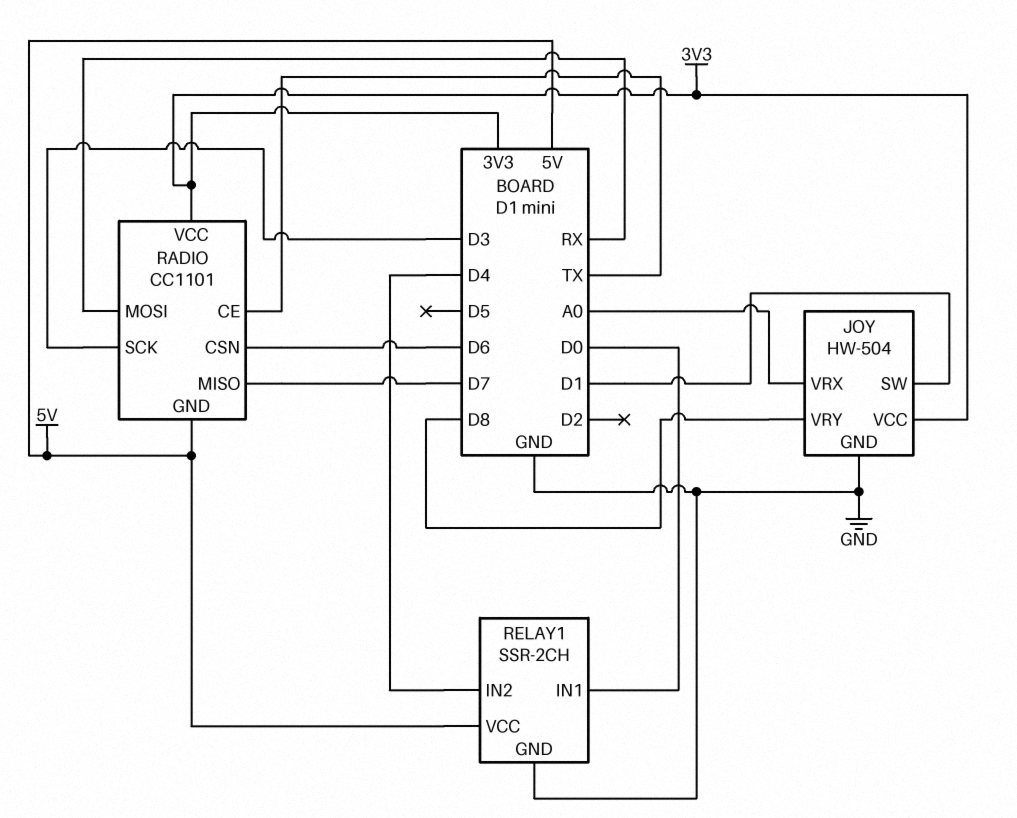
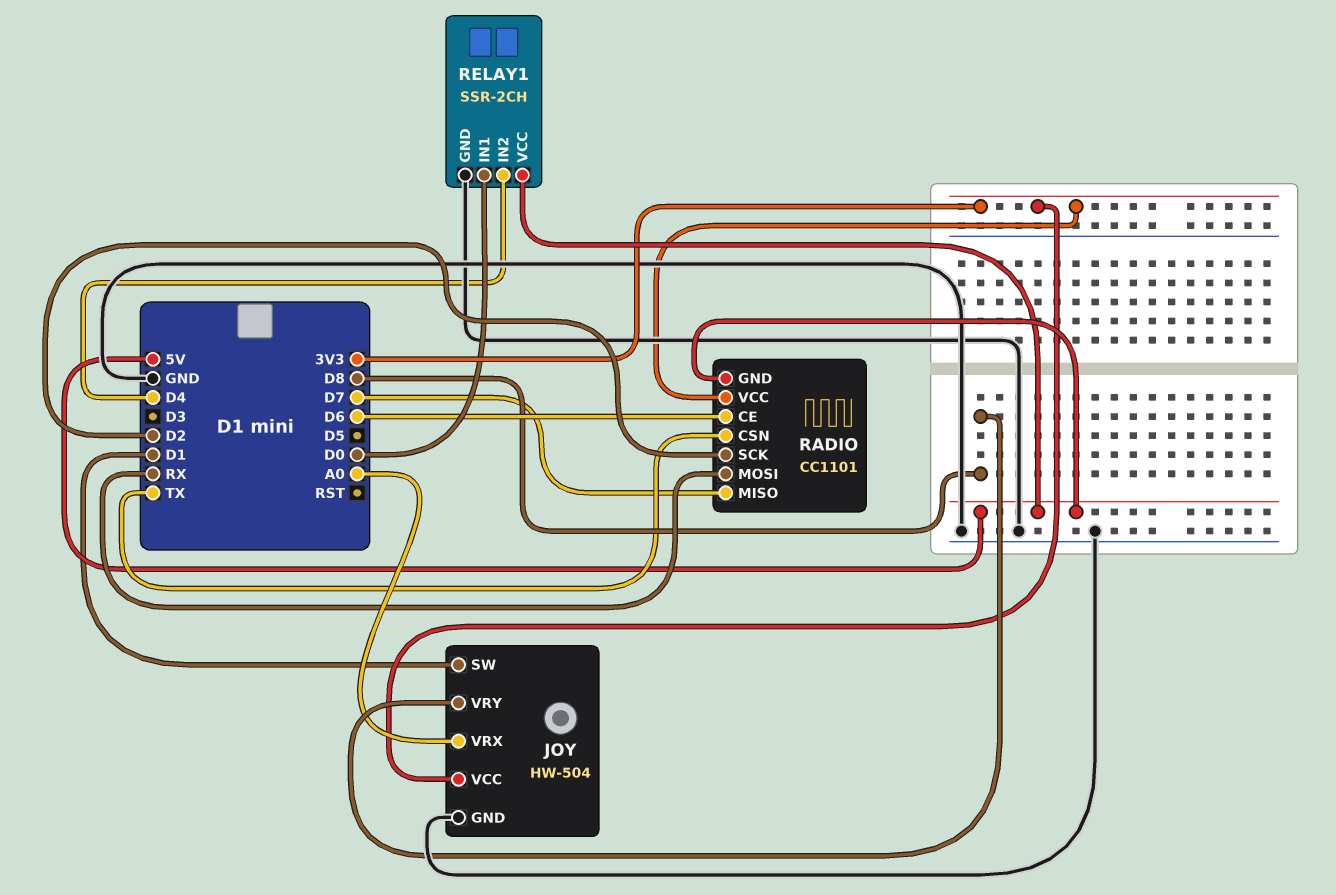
RADIO pin CE: TX -> D6
RADIO pin CSN: D6 -> TX
RADIO pin SCK: D3 -> D2

